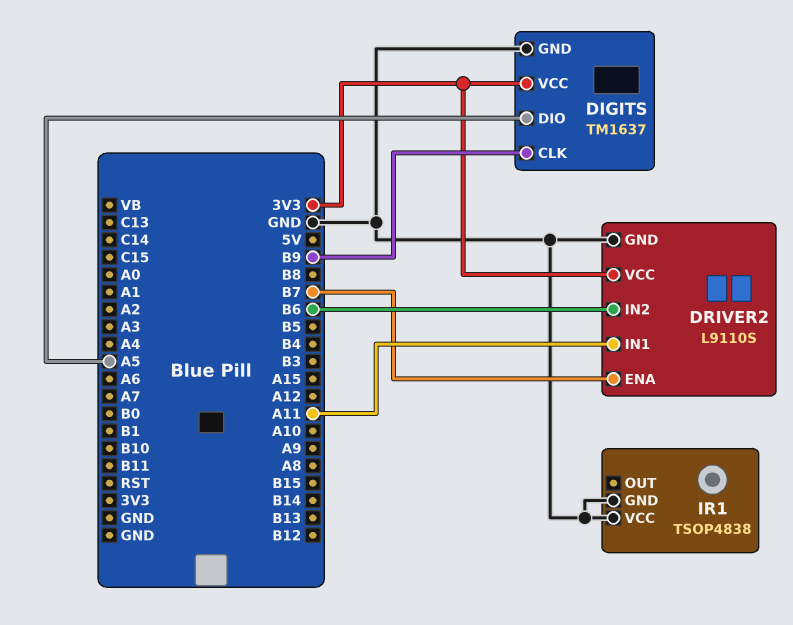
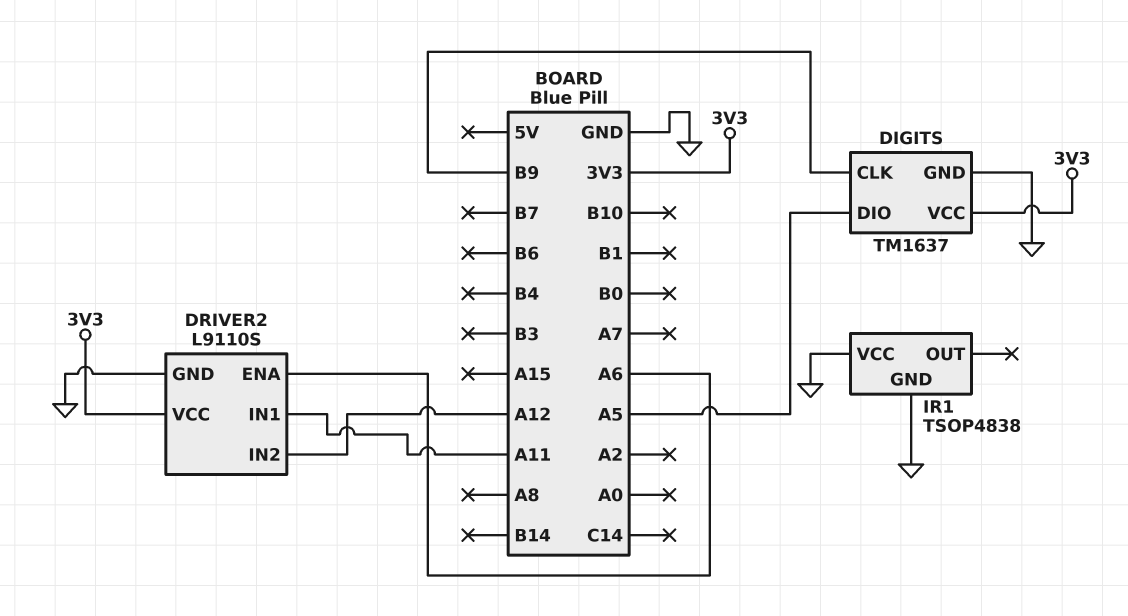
DRIVER2 pin ENA: B7 -> A6
DRIVER2 pin IN2: B6 -> A12

